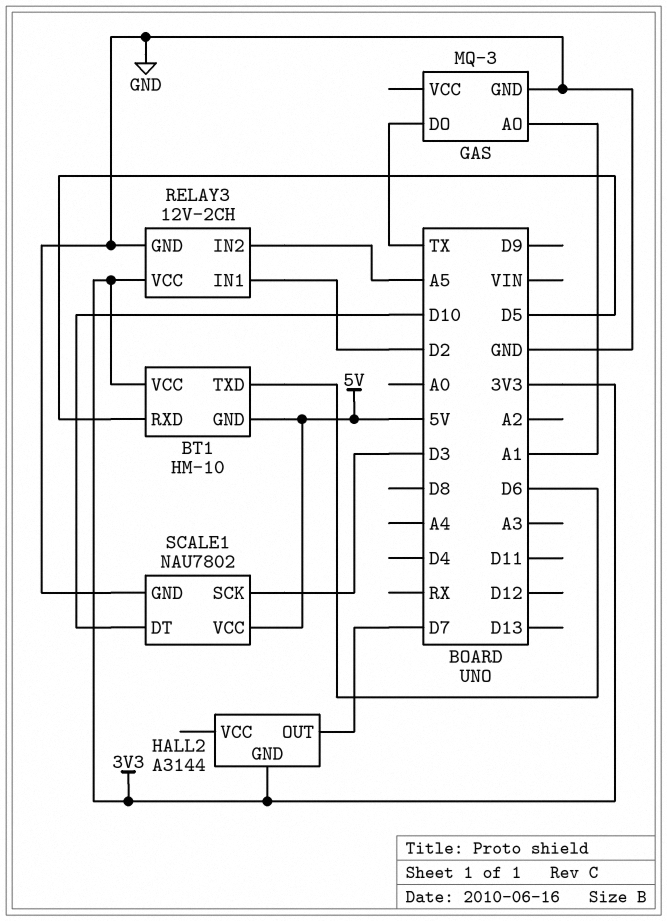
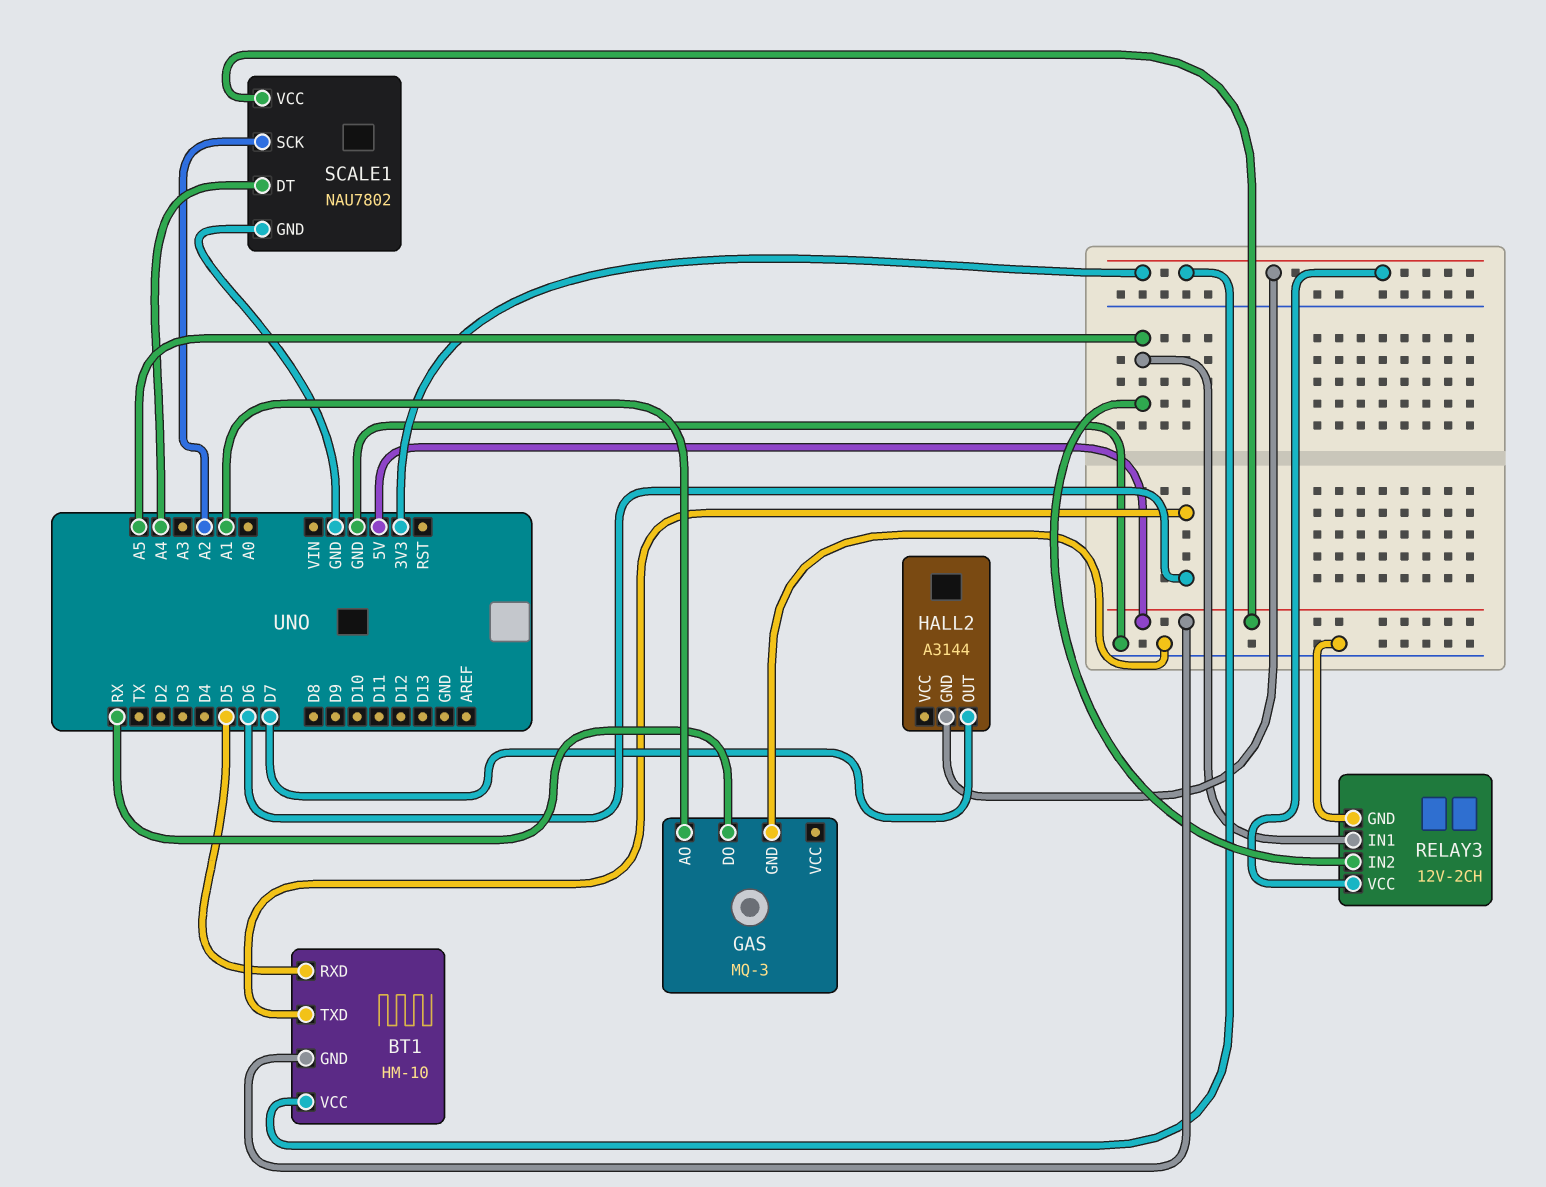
GAS pin DO: TX -> RX
RELAY3 pin IN1: D2 -> A5
SCALE1 pin DT: D10 -> A4
SCALE1 pin SCK: D3 -> A2

